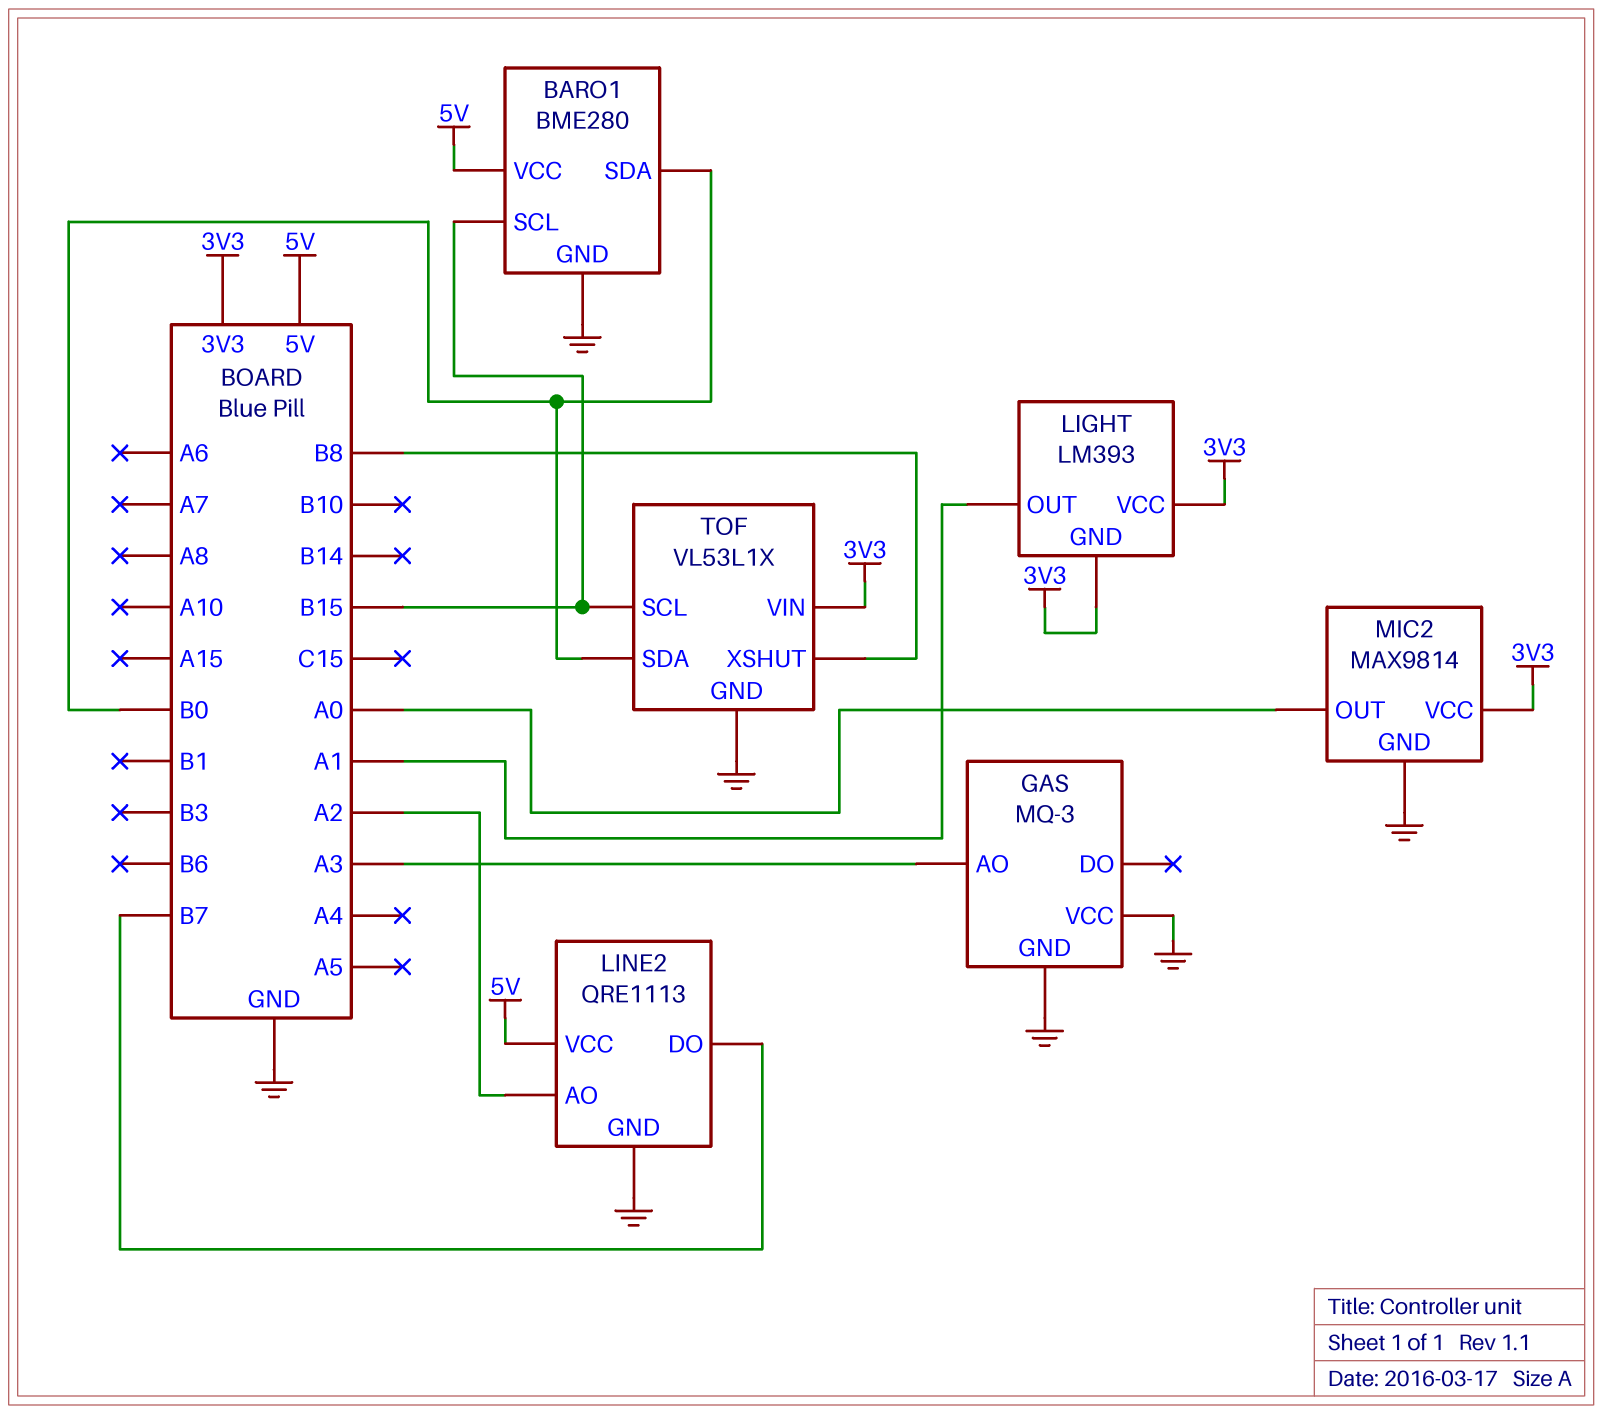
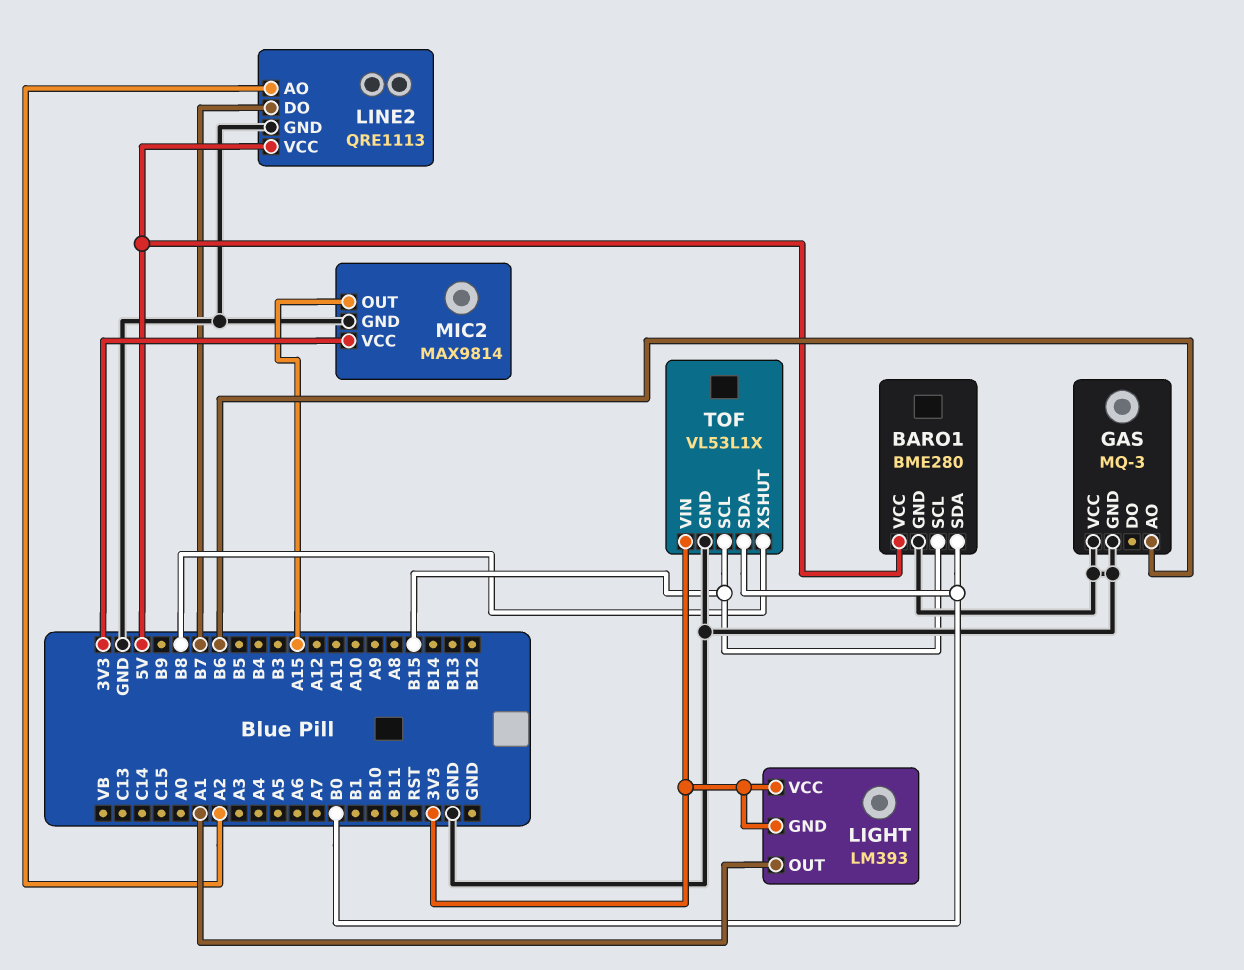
GAS pin AO: A3 -> B6
MIC2 pin OUT: A0 -> A15

